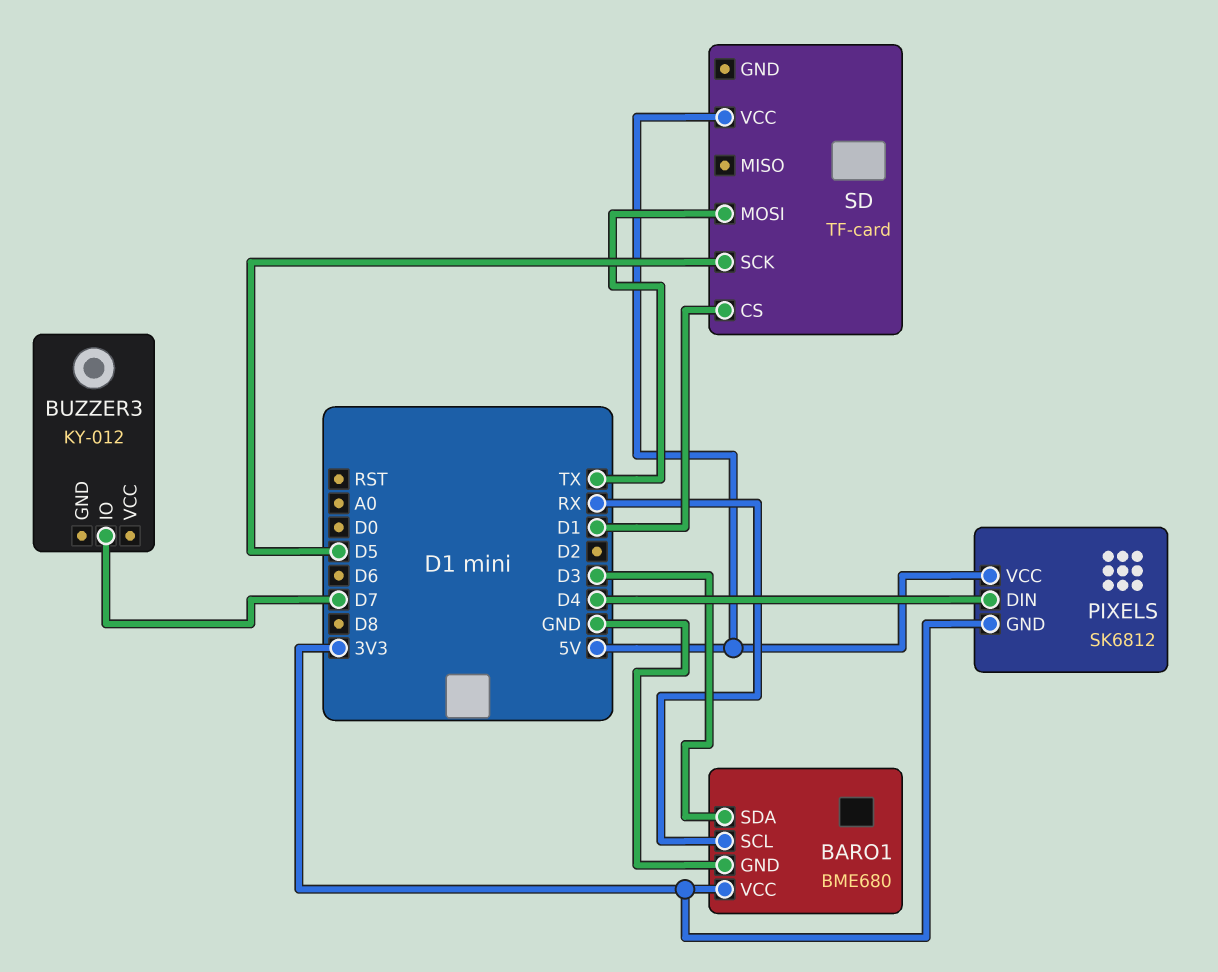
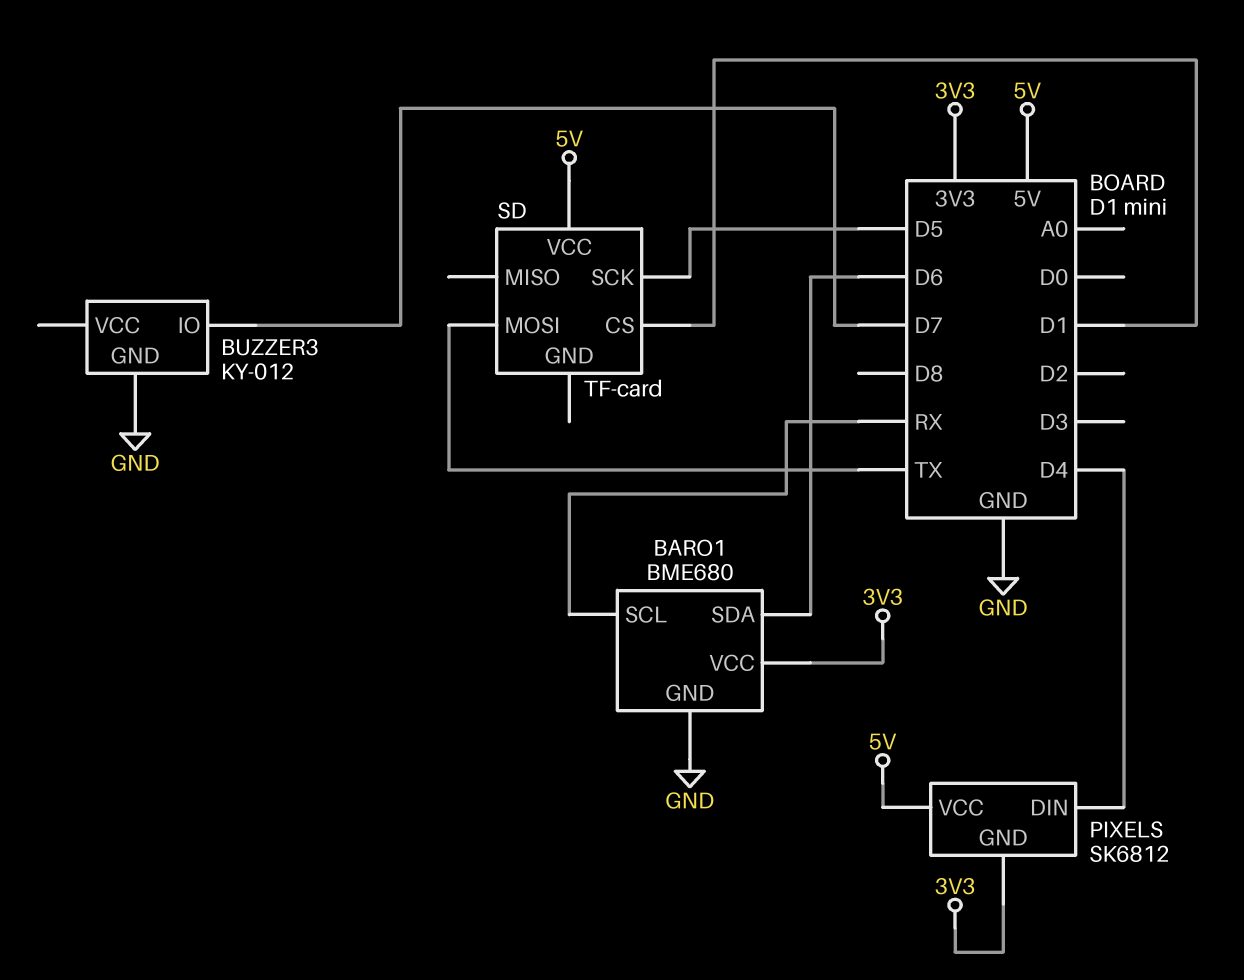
BARO1 pin SDA: D3 -> D6
BUZZER3 pin GND: none -> GND

